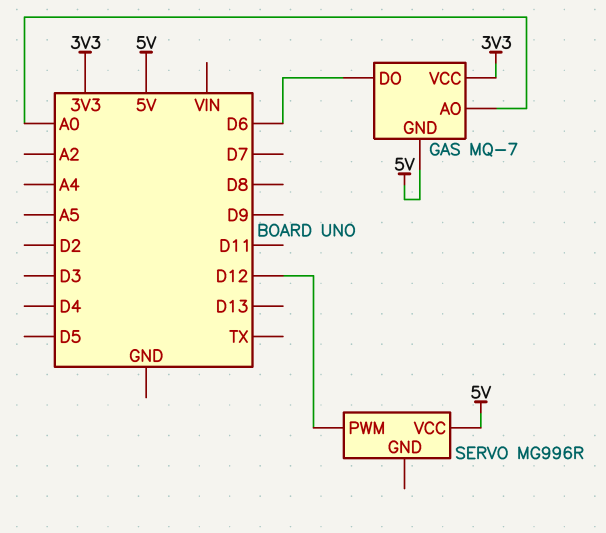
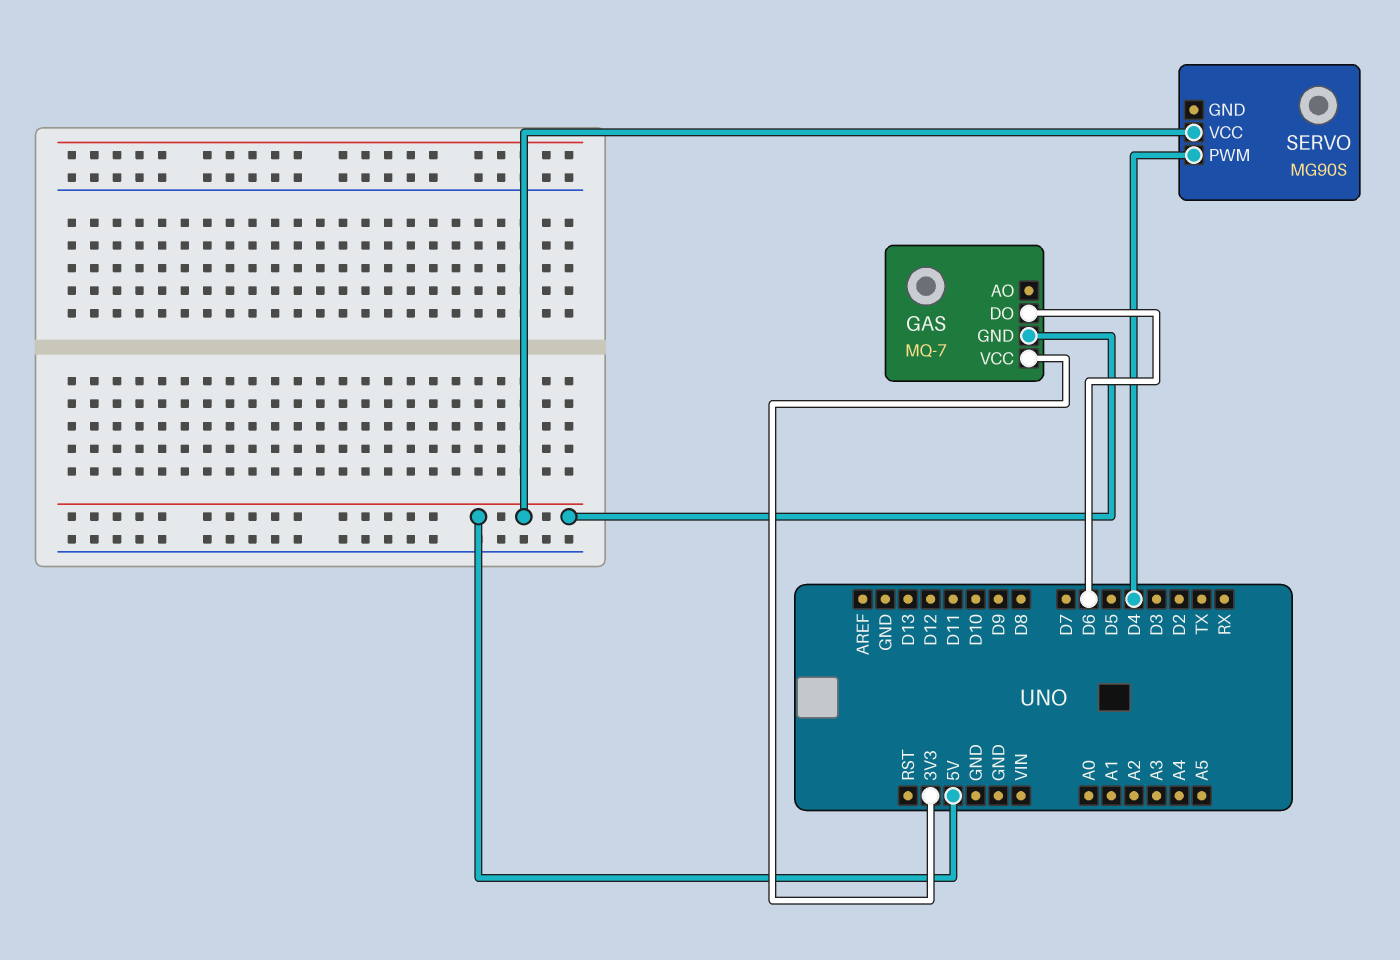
GAS pin AO: A0 -> none
SERVO: MG996R -> MG90S
SERVO pin PWM: D12 -> D4

